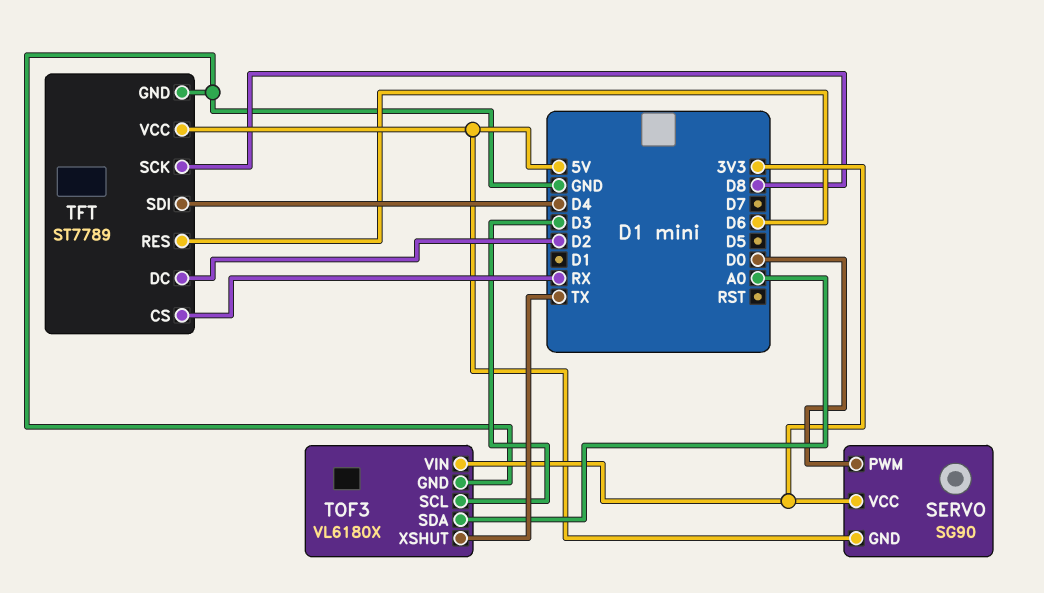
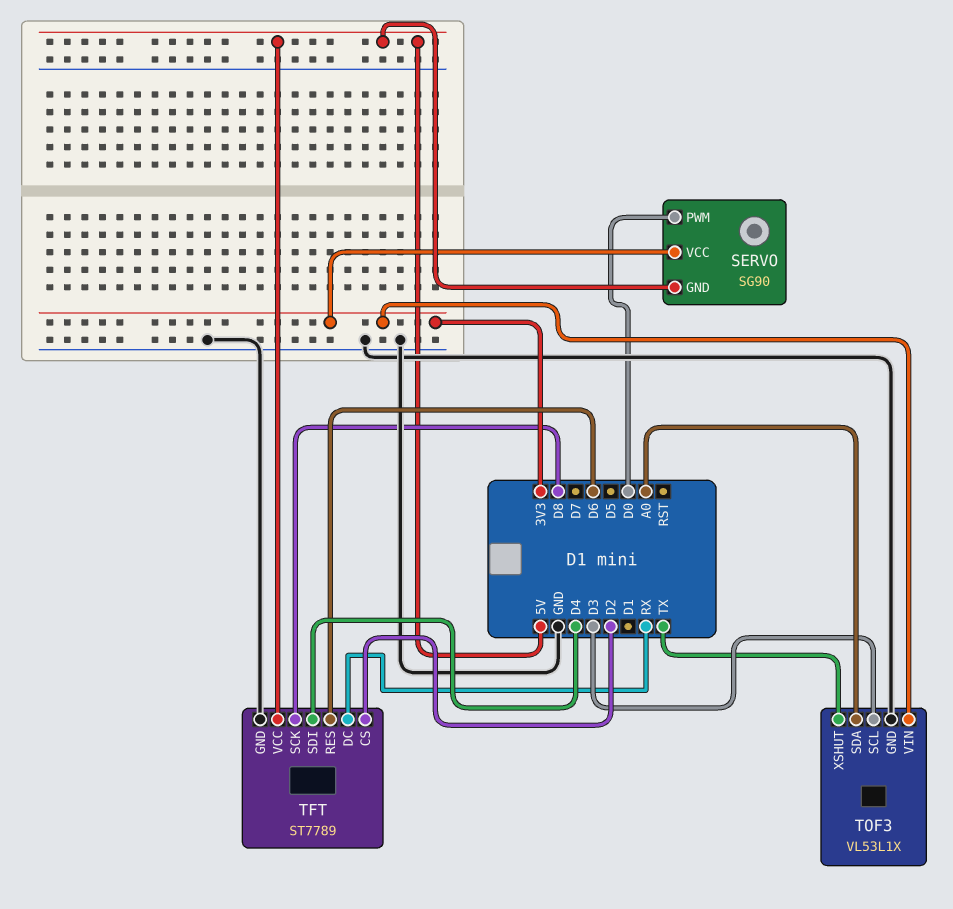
TFT pin CS: RX -> D2
TFT pin DC: D2 -> RX
TOF3: VL6180X -> VL53L1X

